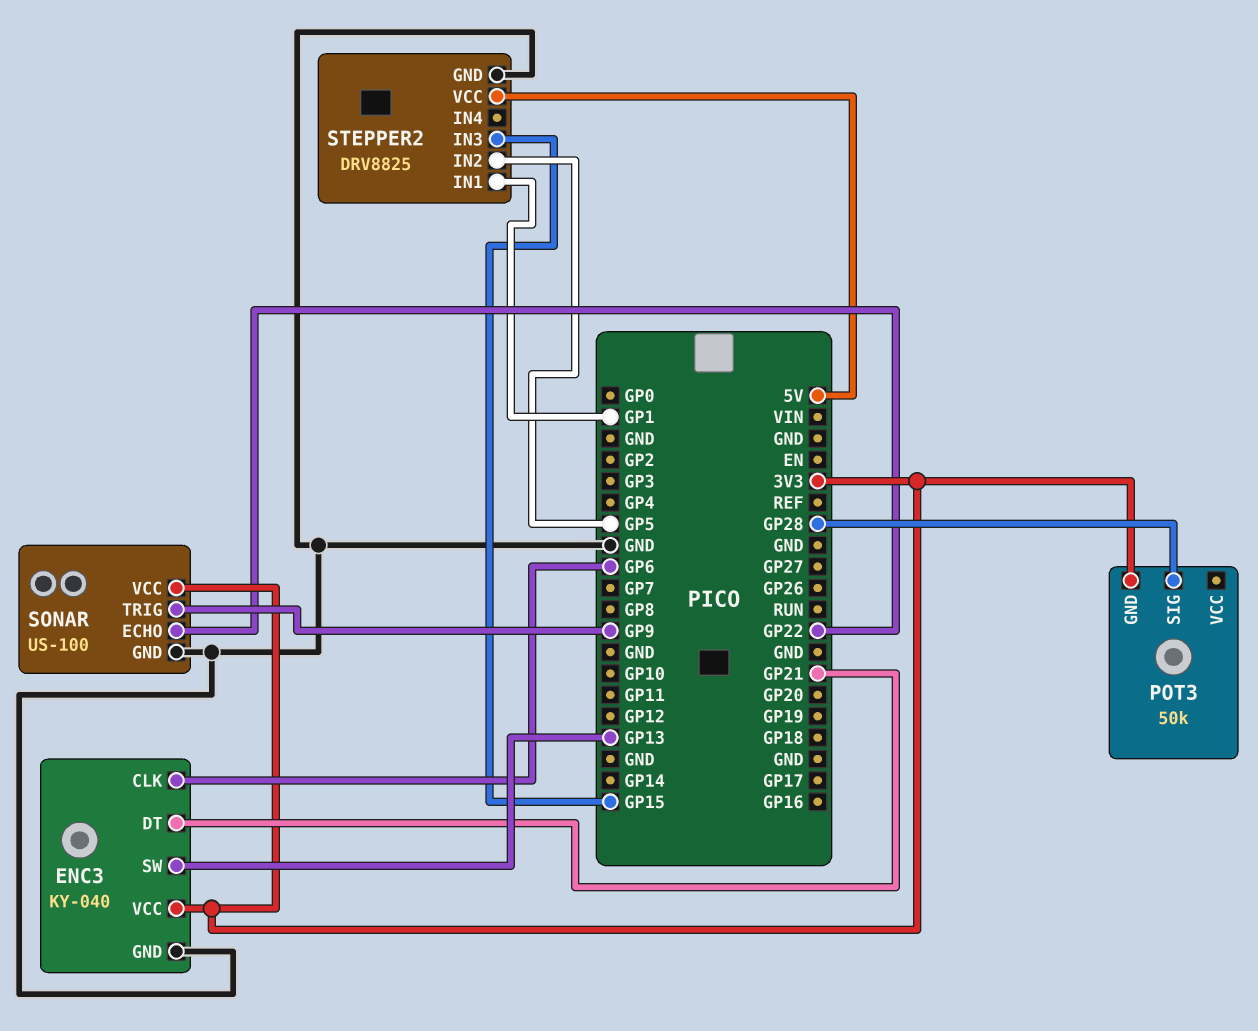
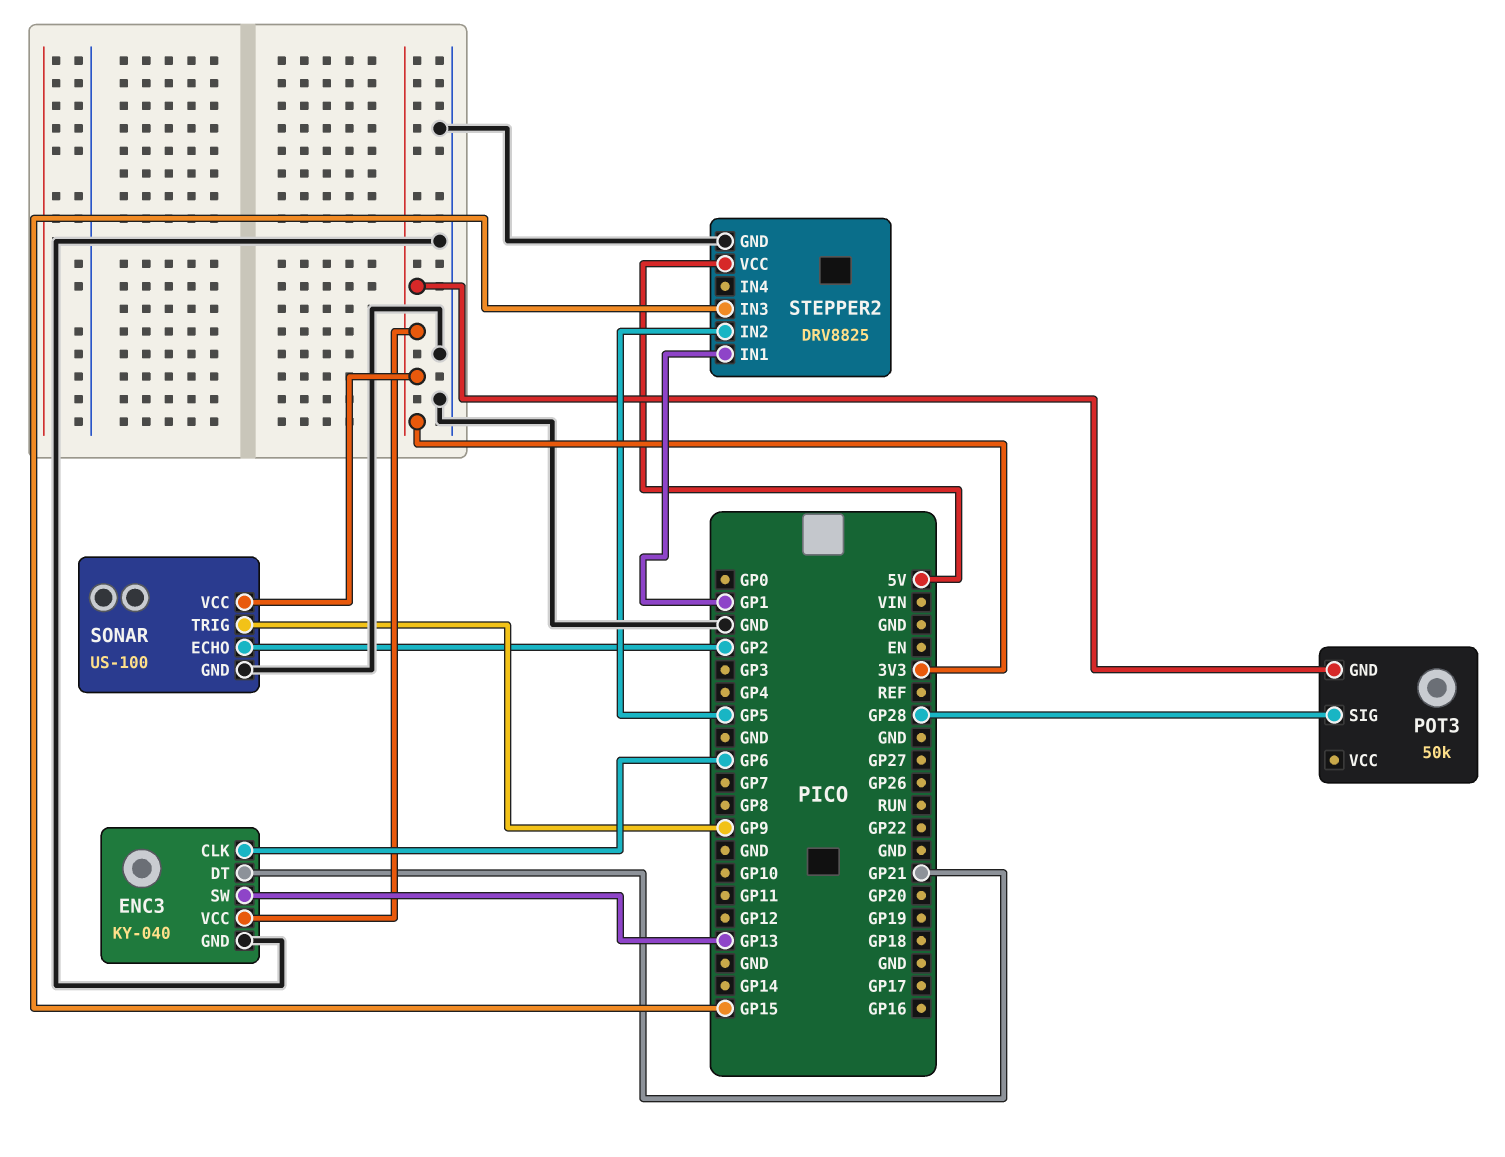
SONAR pin ECHO: GP22 -> GP2

